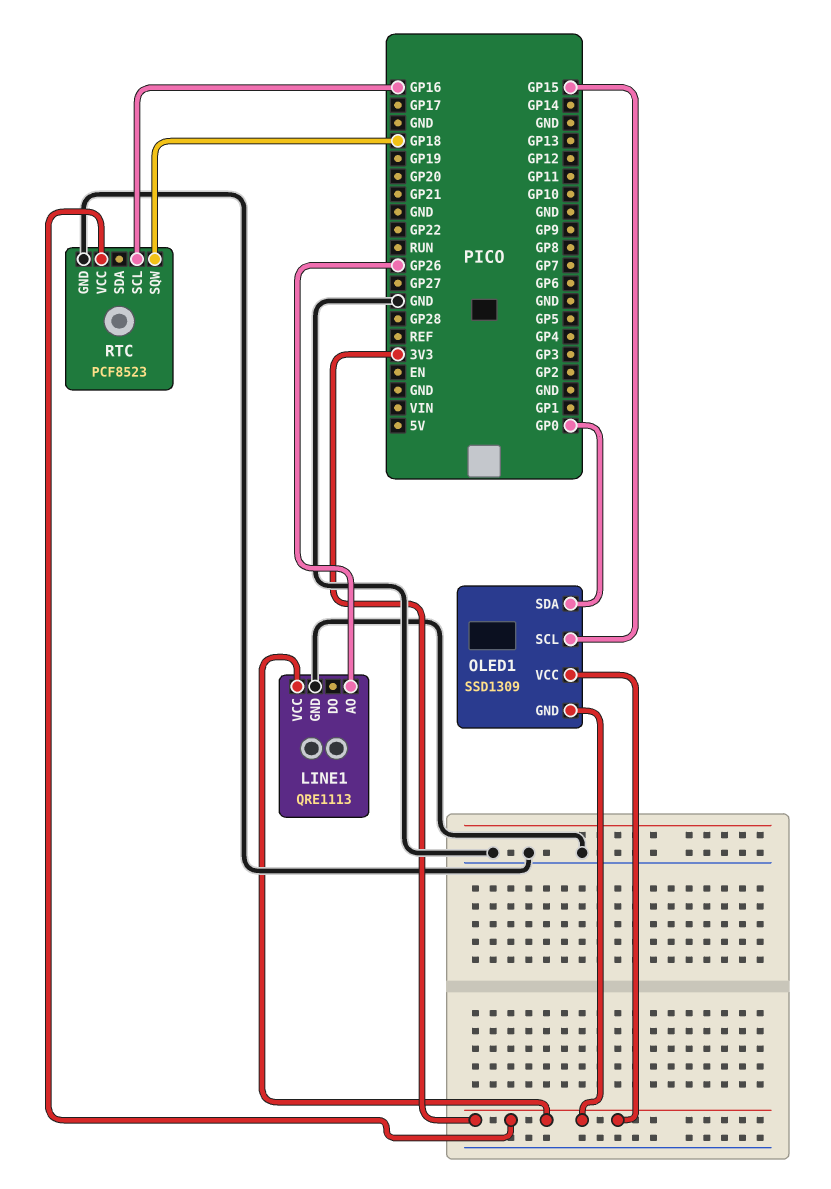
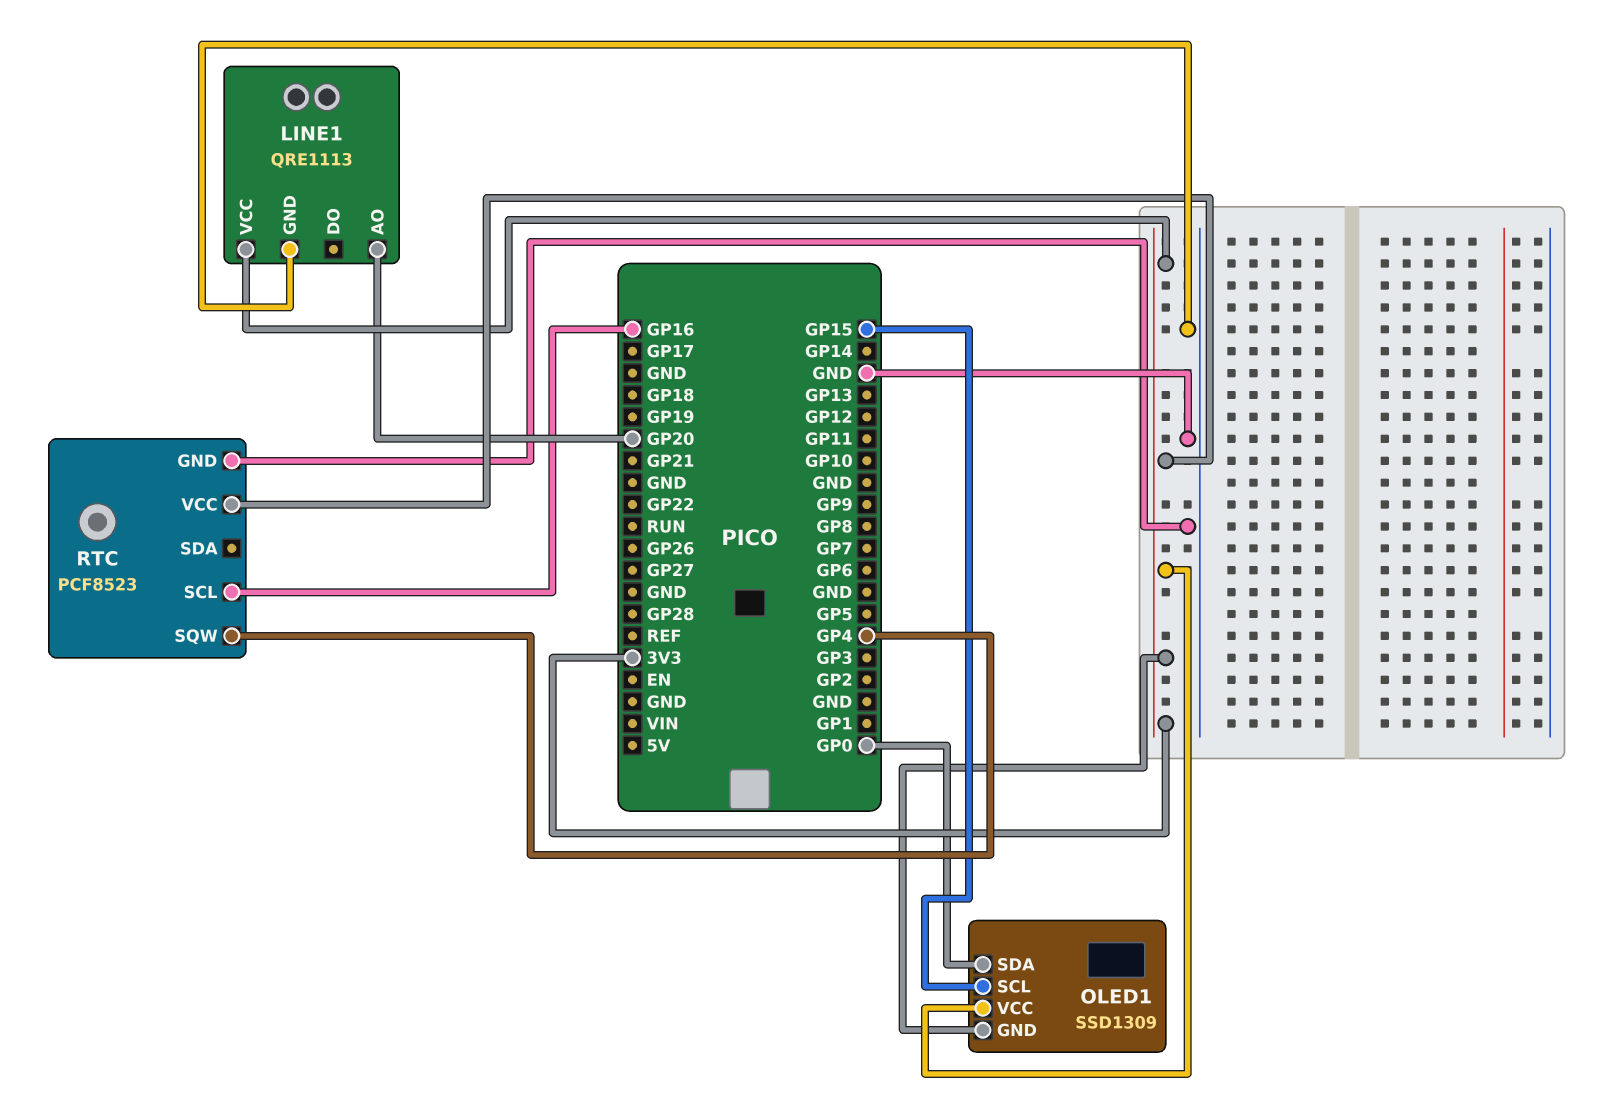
LINE1 pin AO: GP26 -> GP20
RTC pin SQW: GP18 -> GP4

